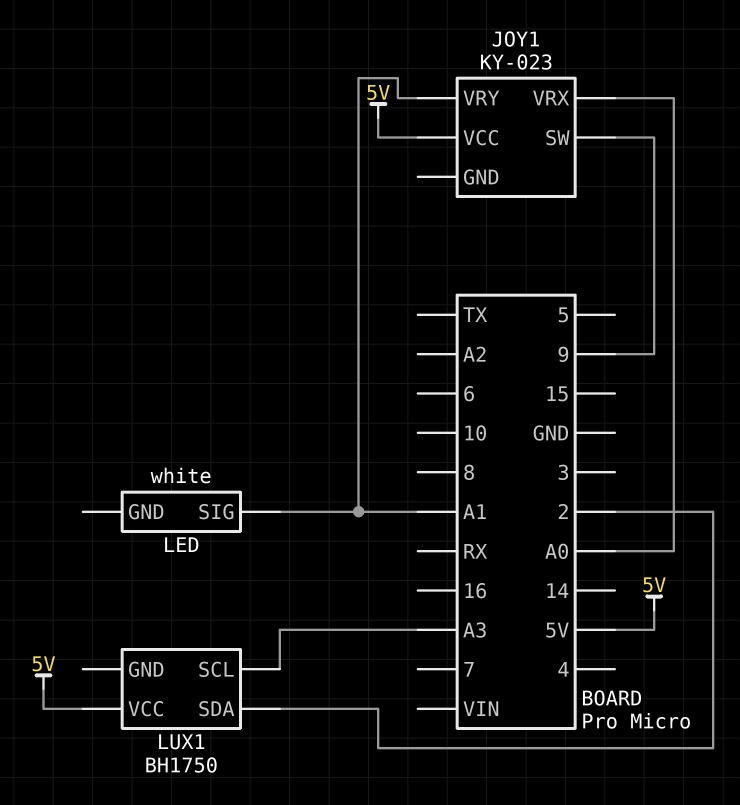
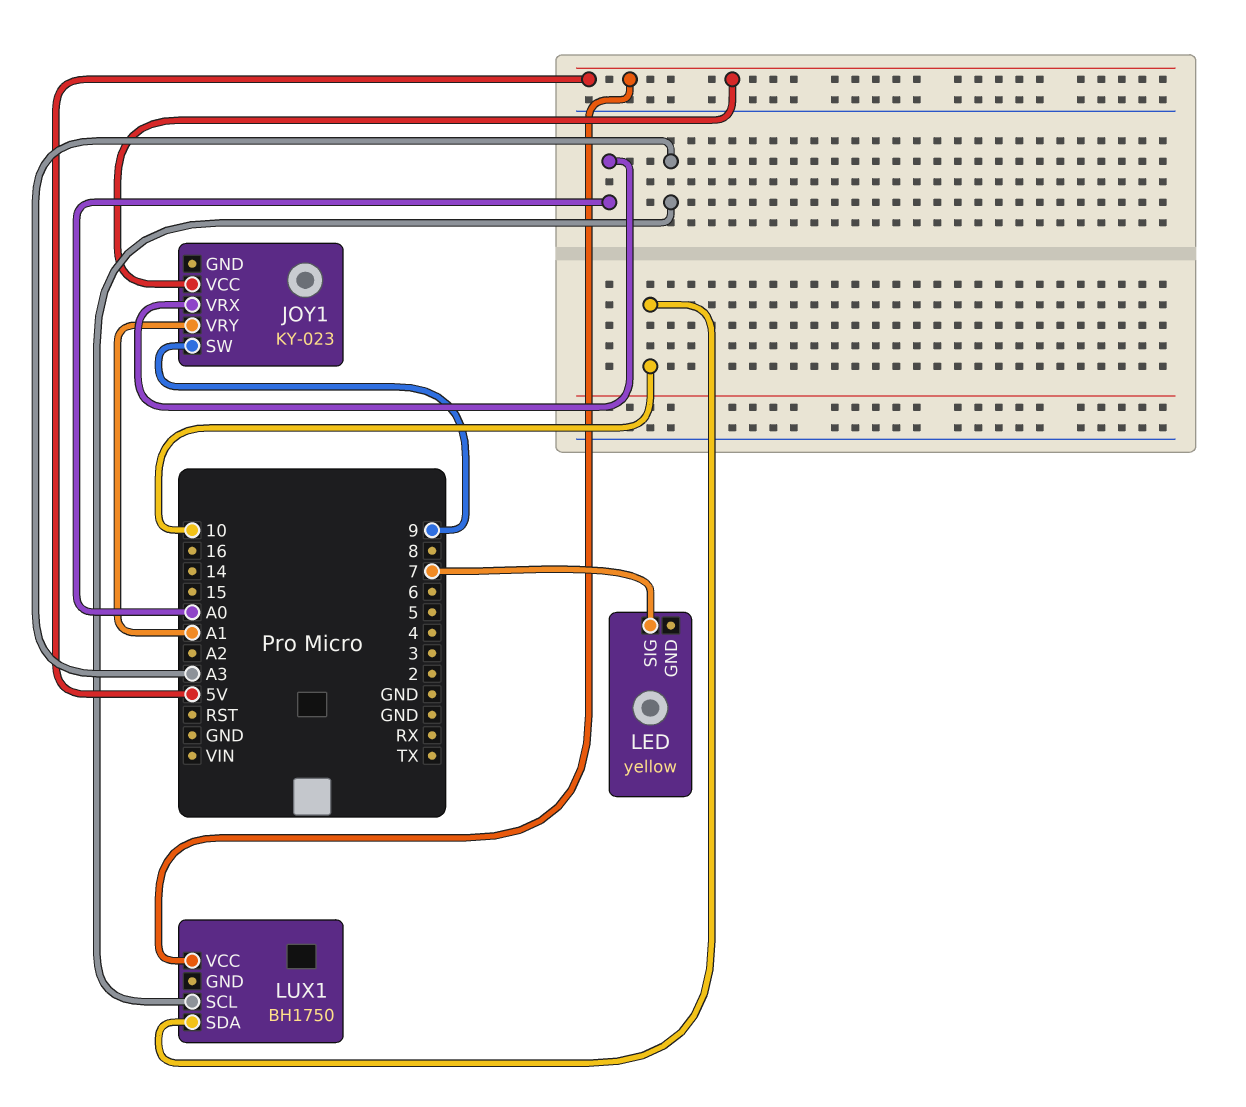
LED: white -> yellow
LED pin SIG: A1 -> 7
LUX1 pin SDA: 2 -> 10

